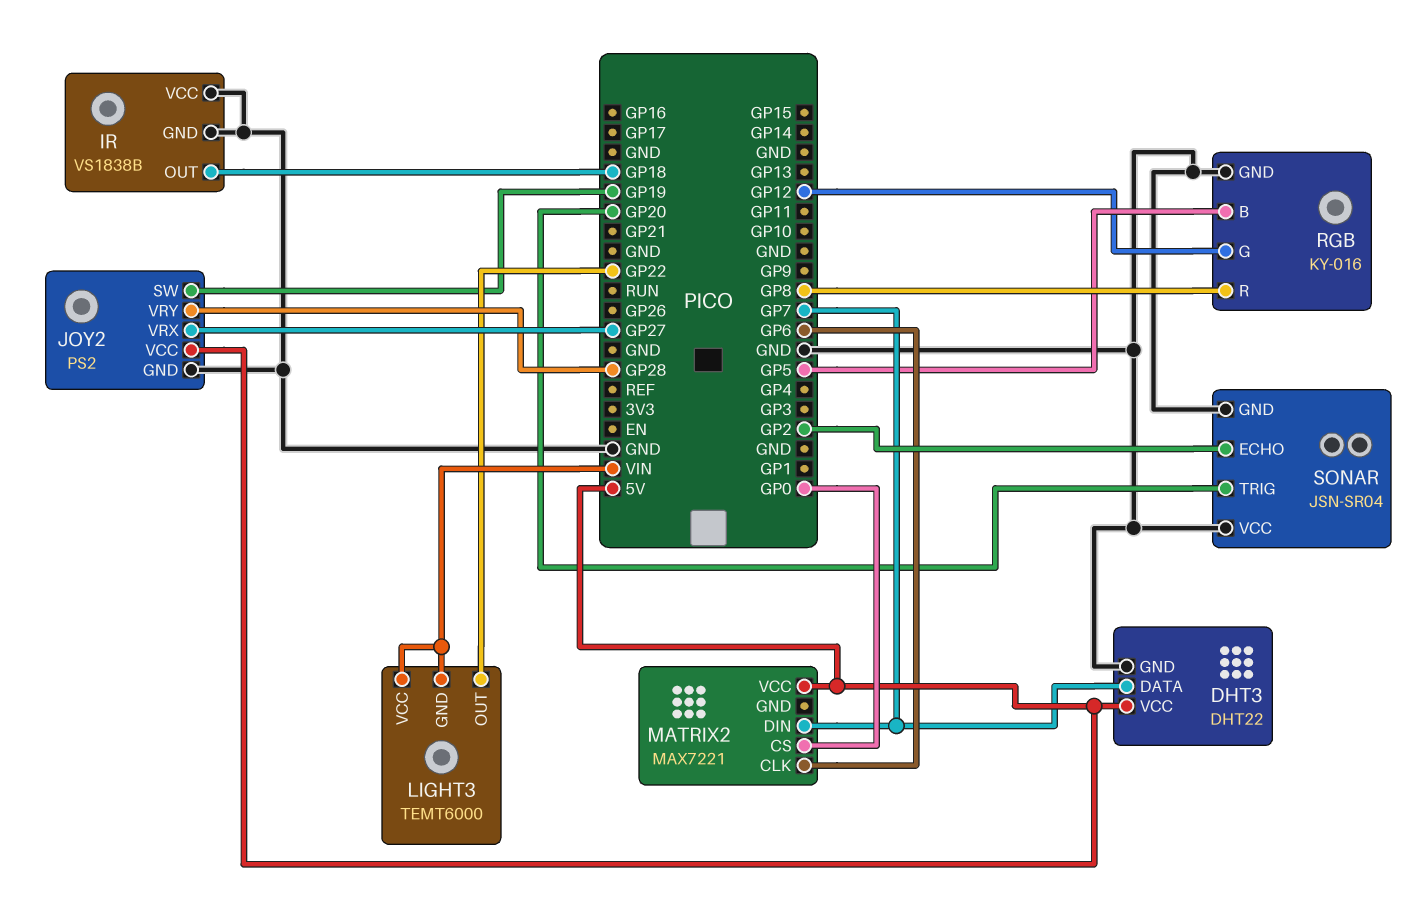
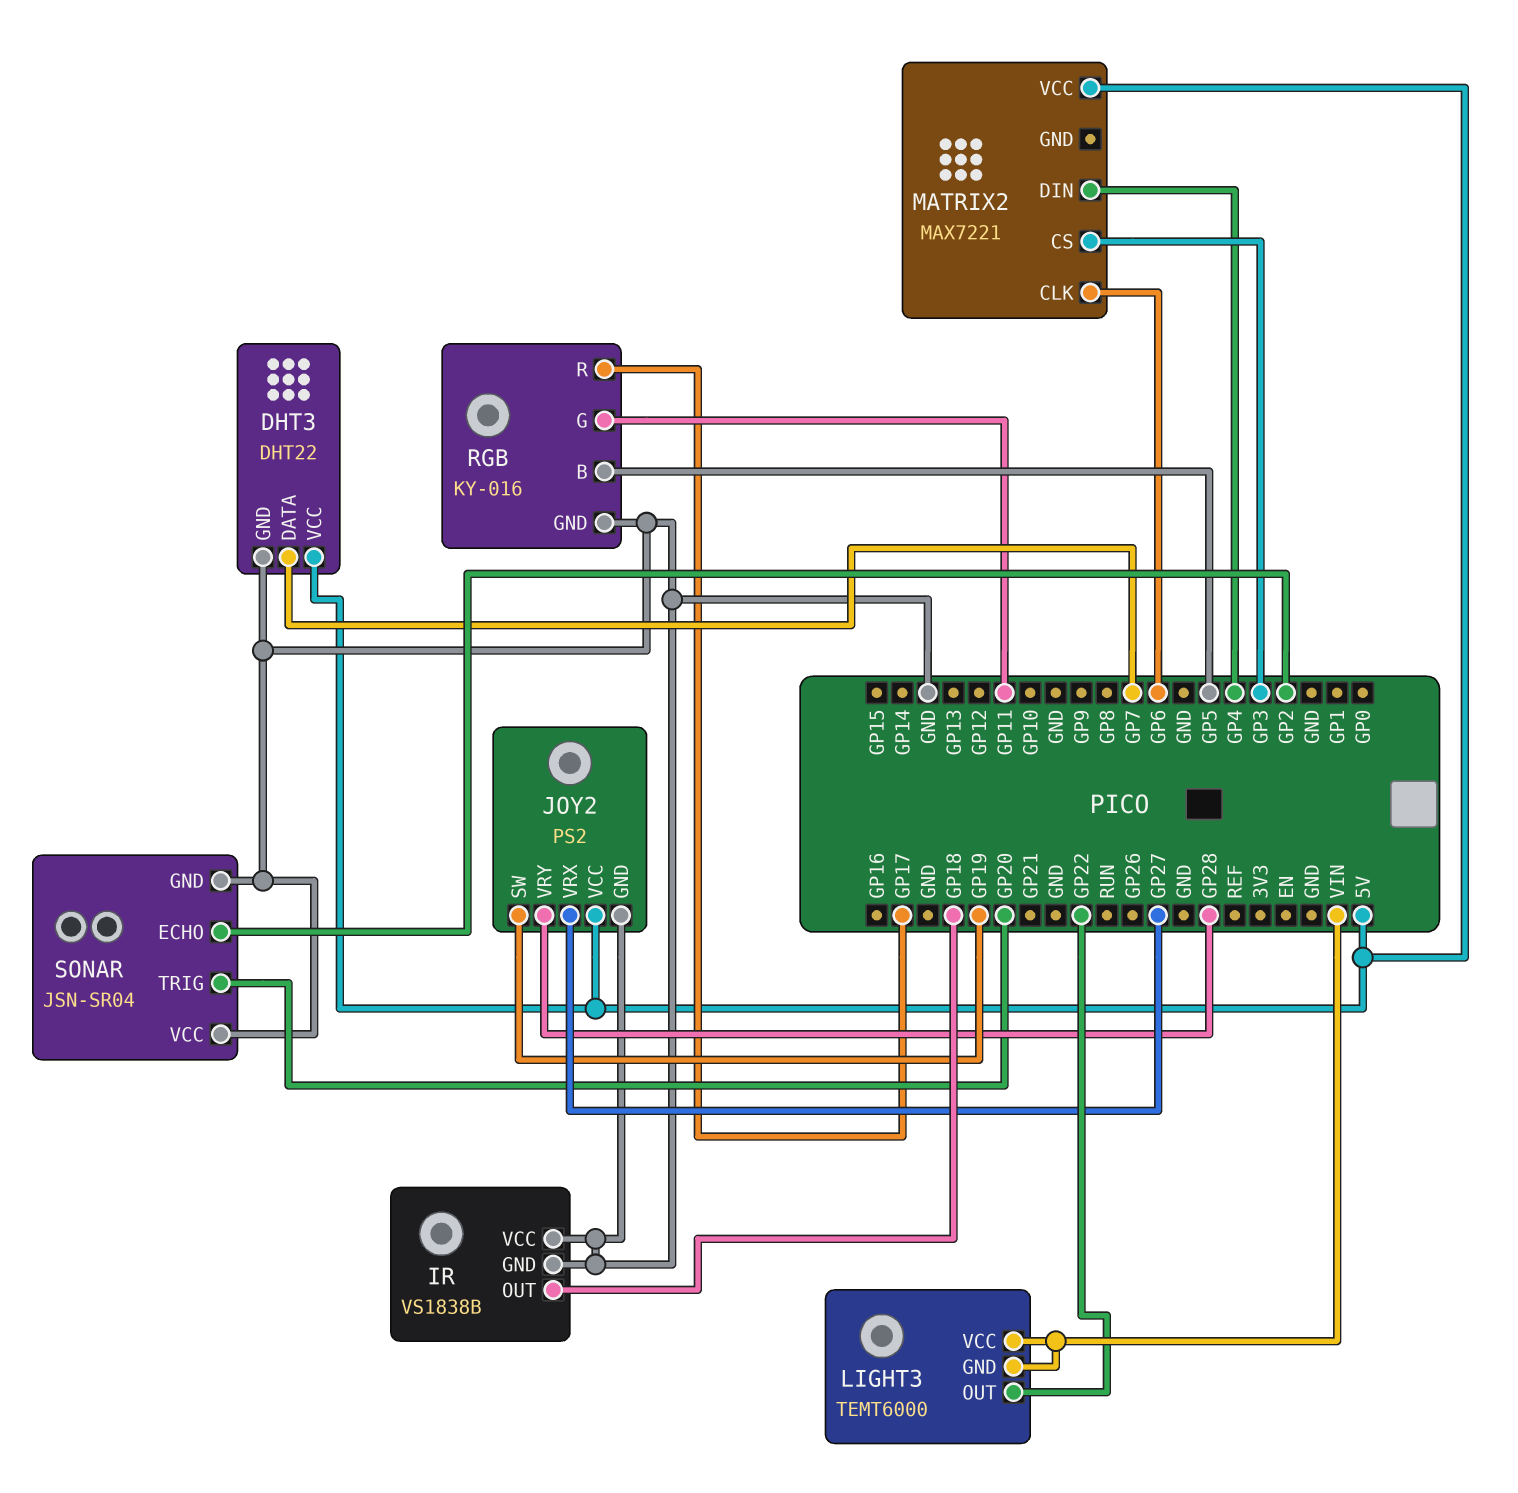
MATRIX2 pin CS: GP0 -> GP3
MATRIX2 pin DIN: GP7 -> GP4
RGB pin G: GP12 -> GP11
RGB pin R: GP8 -> GP17

